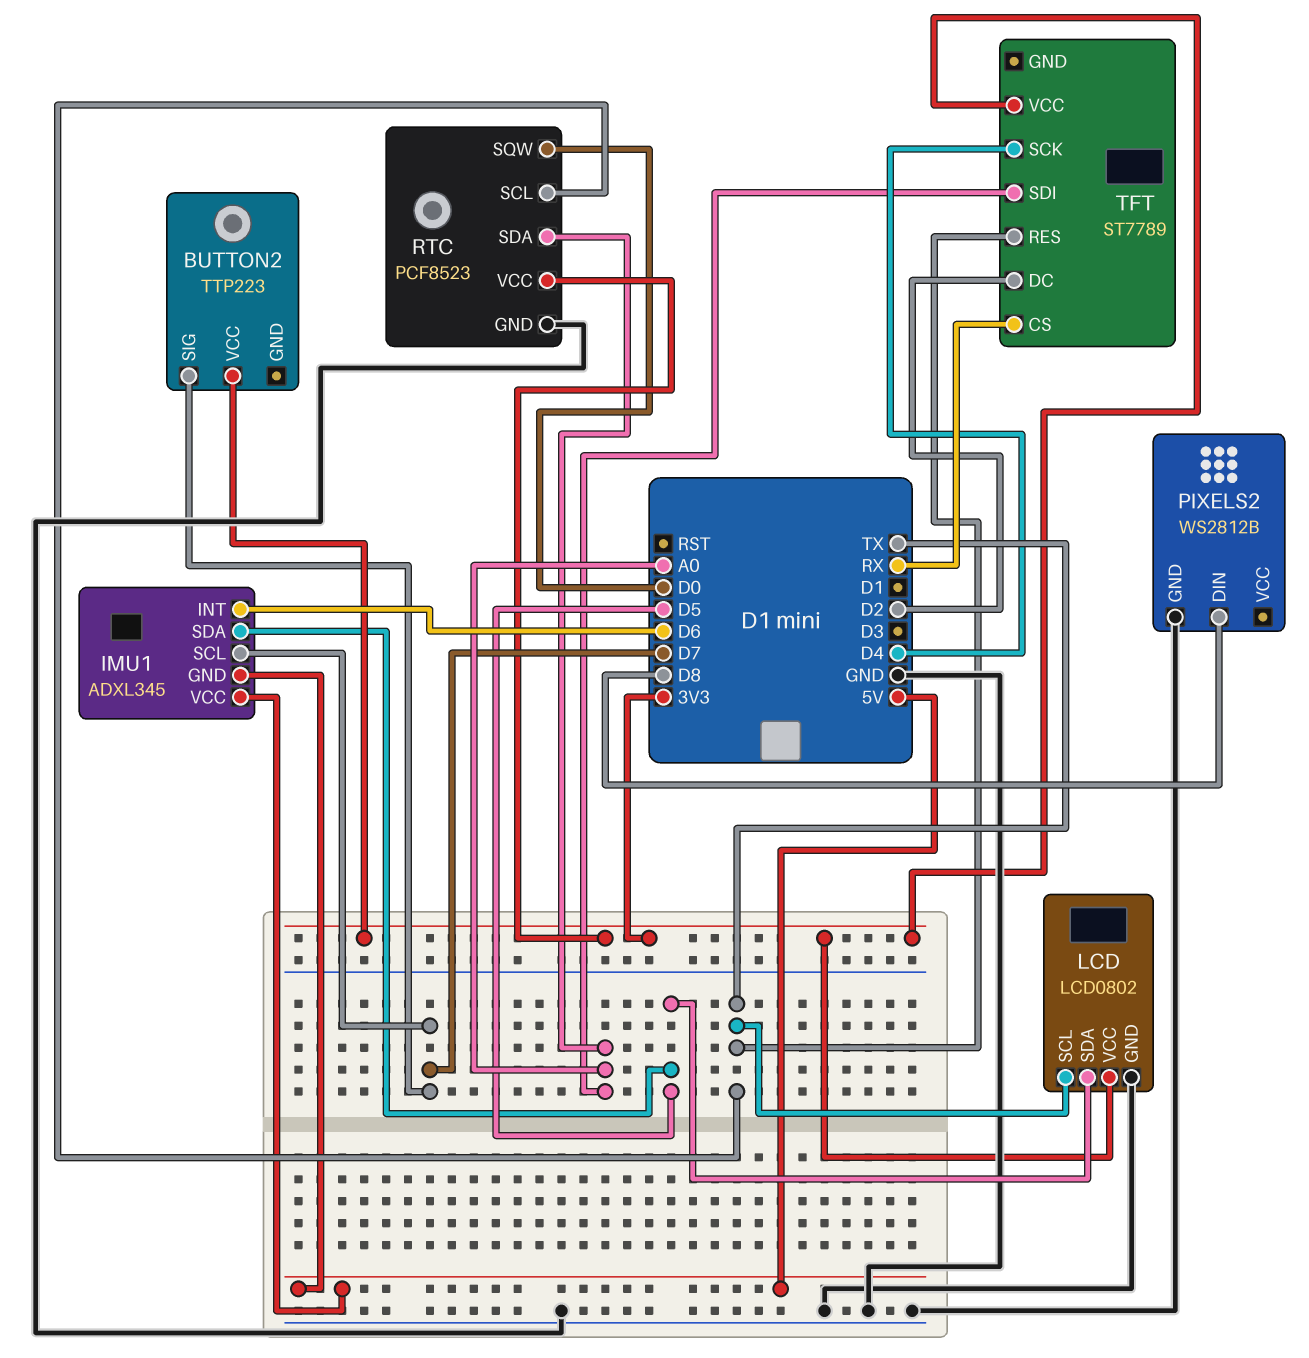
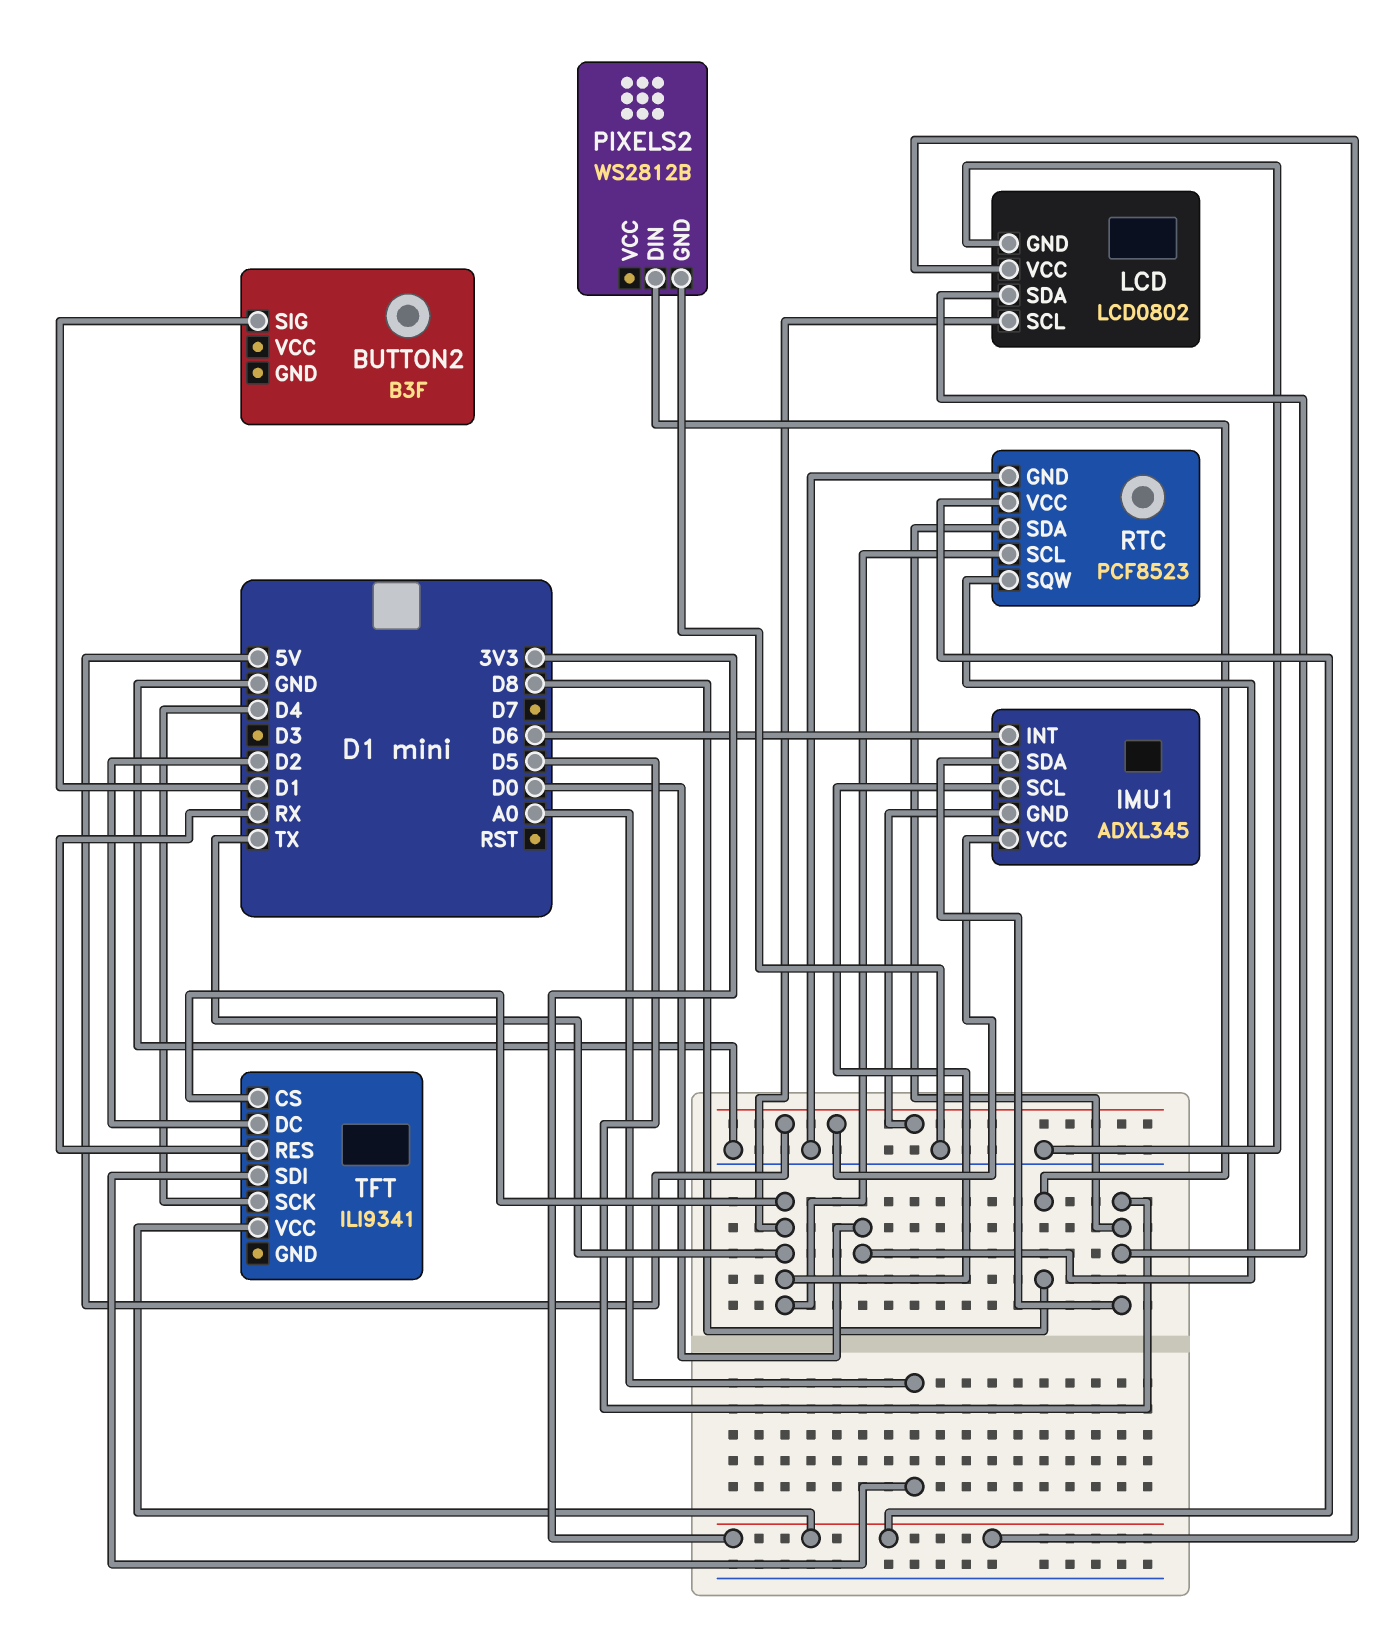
BUTTON2: TTP223 -> B3F
BUTTON2 pin SIG: D7 -> D1
BUTTON2 pin VCC: 3V3 -> none
IMU1 pin SCL: D7 -> TX
RTC pin SDA: A0 -> D5
TFT: ST7789 -> ILI9341
TFT pin CS: RX -> TX
TFT pin RES: TX -> RX

